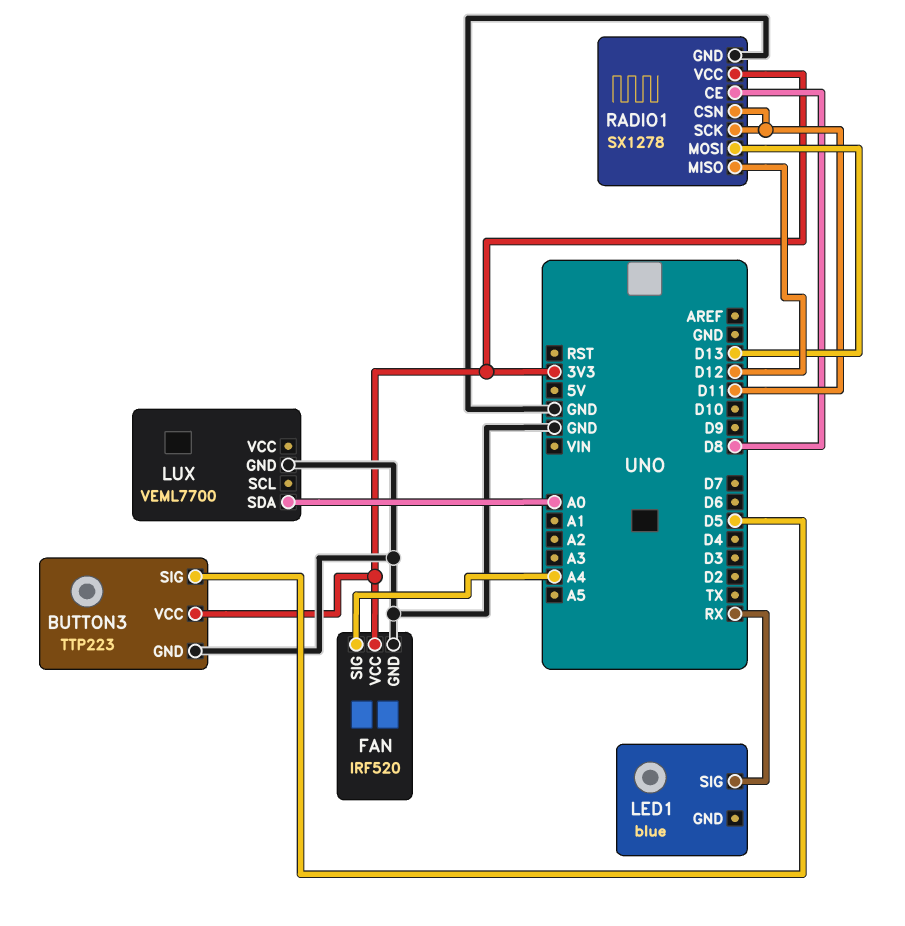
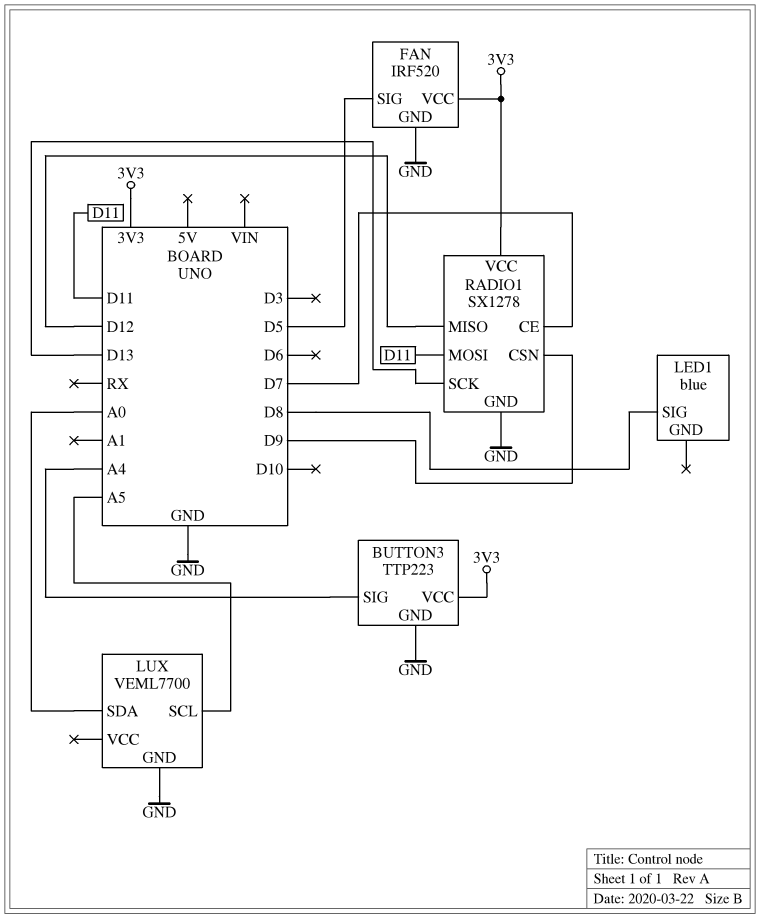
BUTTON3 pin SIG: D5 -> A4
FAN pin SIG: A4 -> D5
LED1 pin SIG: RX -> D8
LUX pin SCL: none -> A5
RADIO1 pin CE: D8 -> D7
RADIO1 pin CSN: D11 -> D9
RADIO1 pin MOSI: D13 -> D11
RADIO1 pin SCK: D11 -> D13

